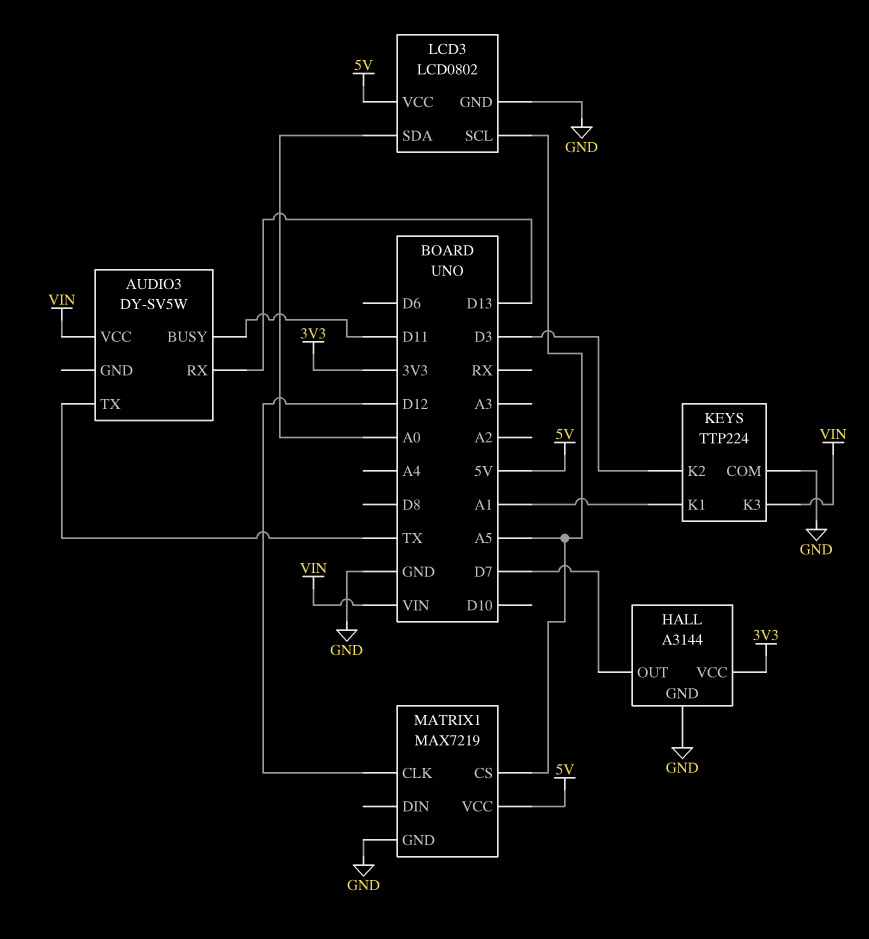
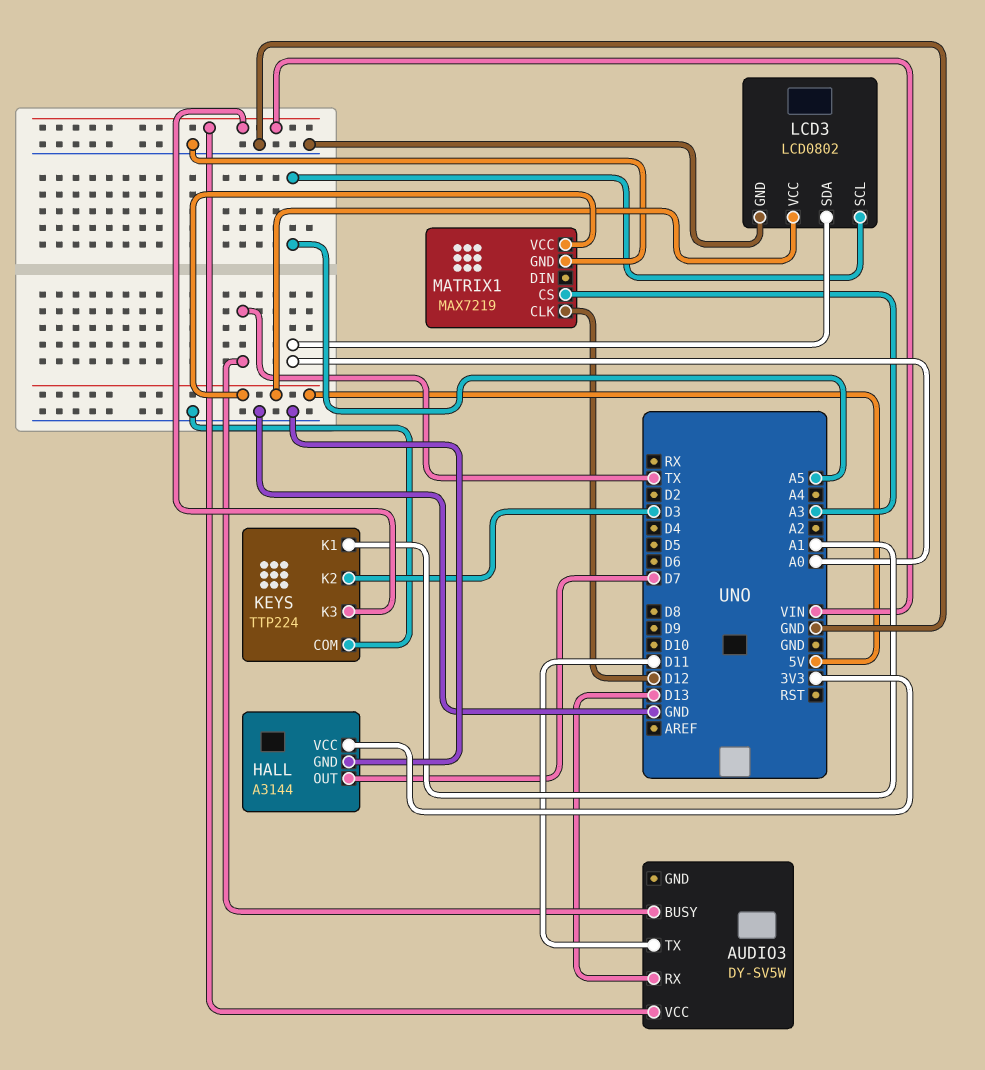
AUDIO3 pin BUSY: D11 -> TX
AUDIO3 pin TX: TX -> D11
MATRIX1 pin CS: A5 -> A3

